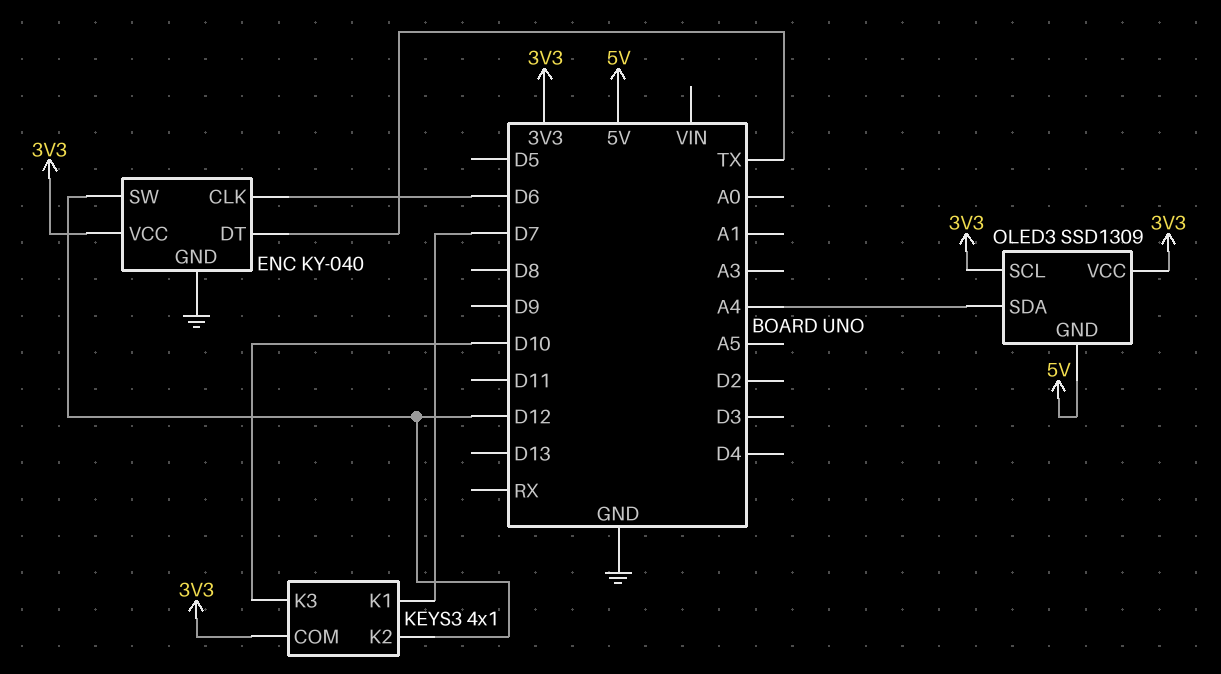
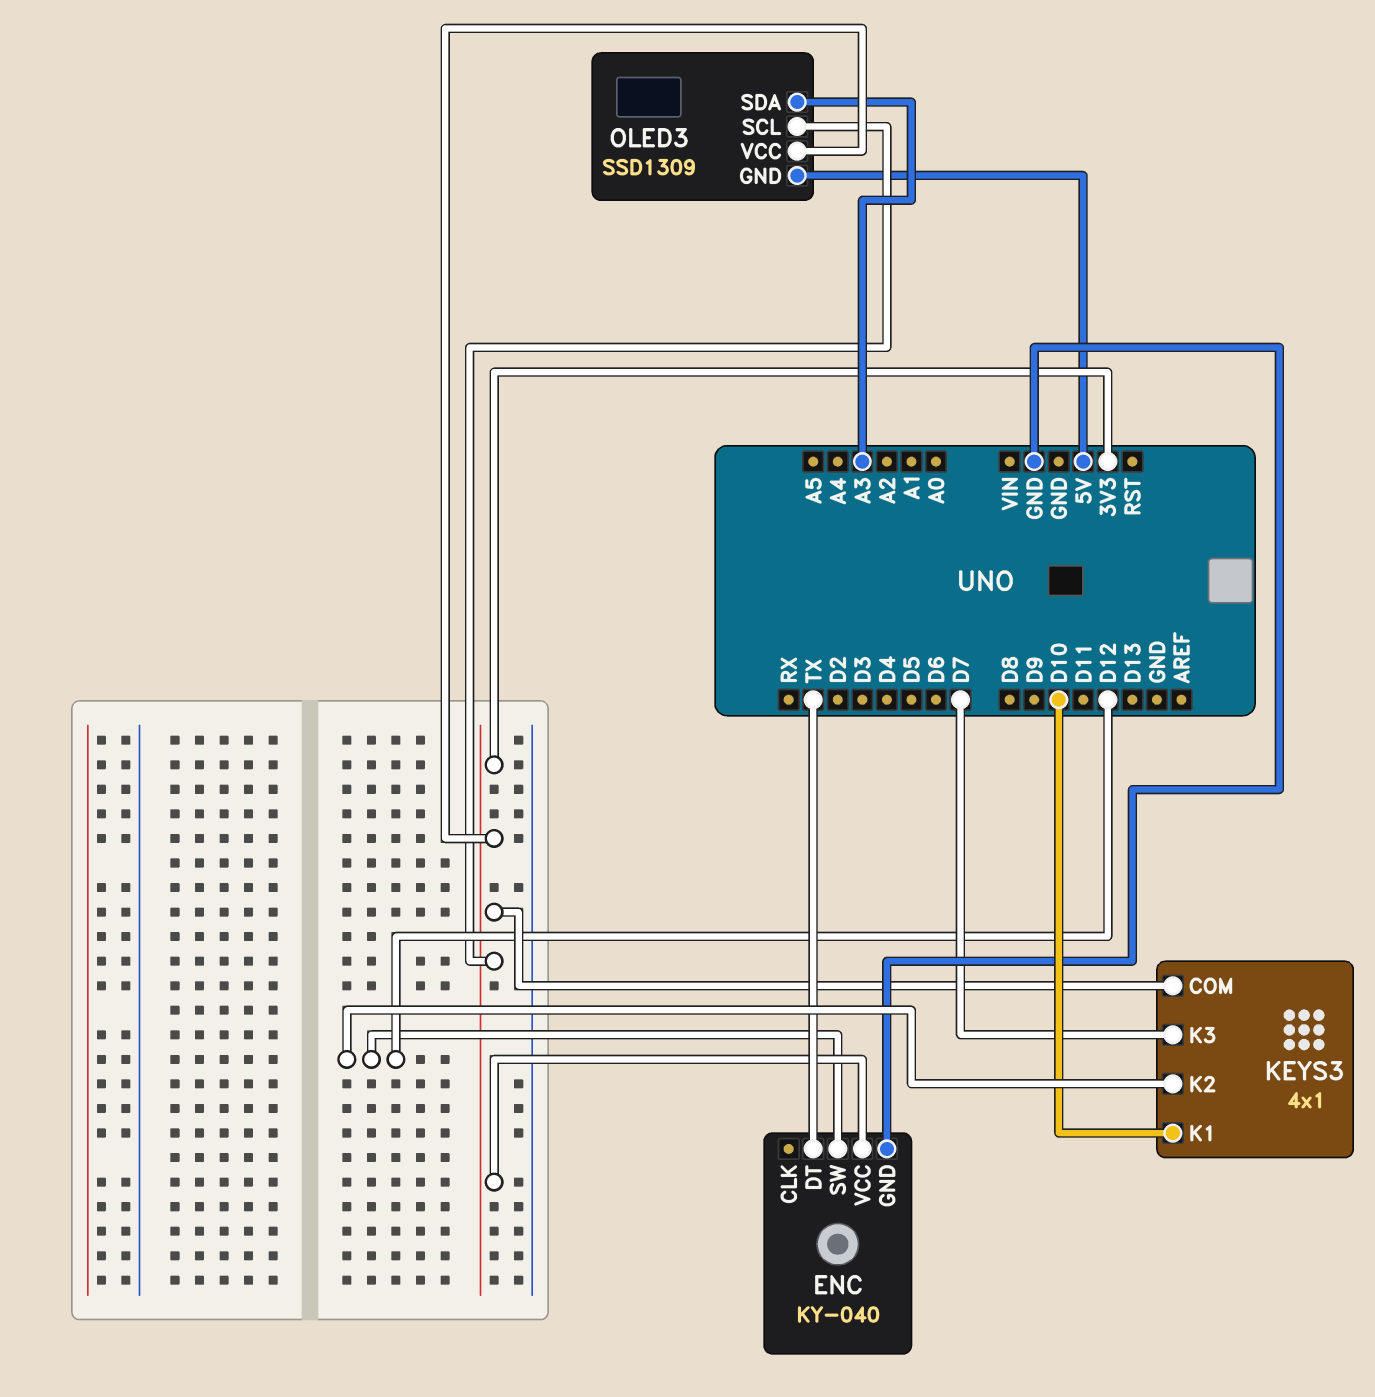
ENC pin CLK: D6 -> none
KEYS3 pin K1: D7 -> D10
KEYS3 pin K3: D10 -> D7
OLED3 pin SDA: A4 -> A3

